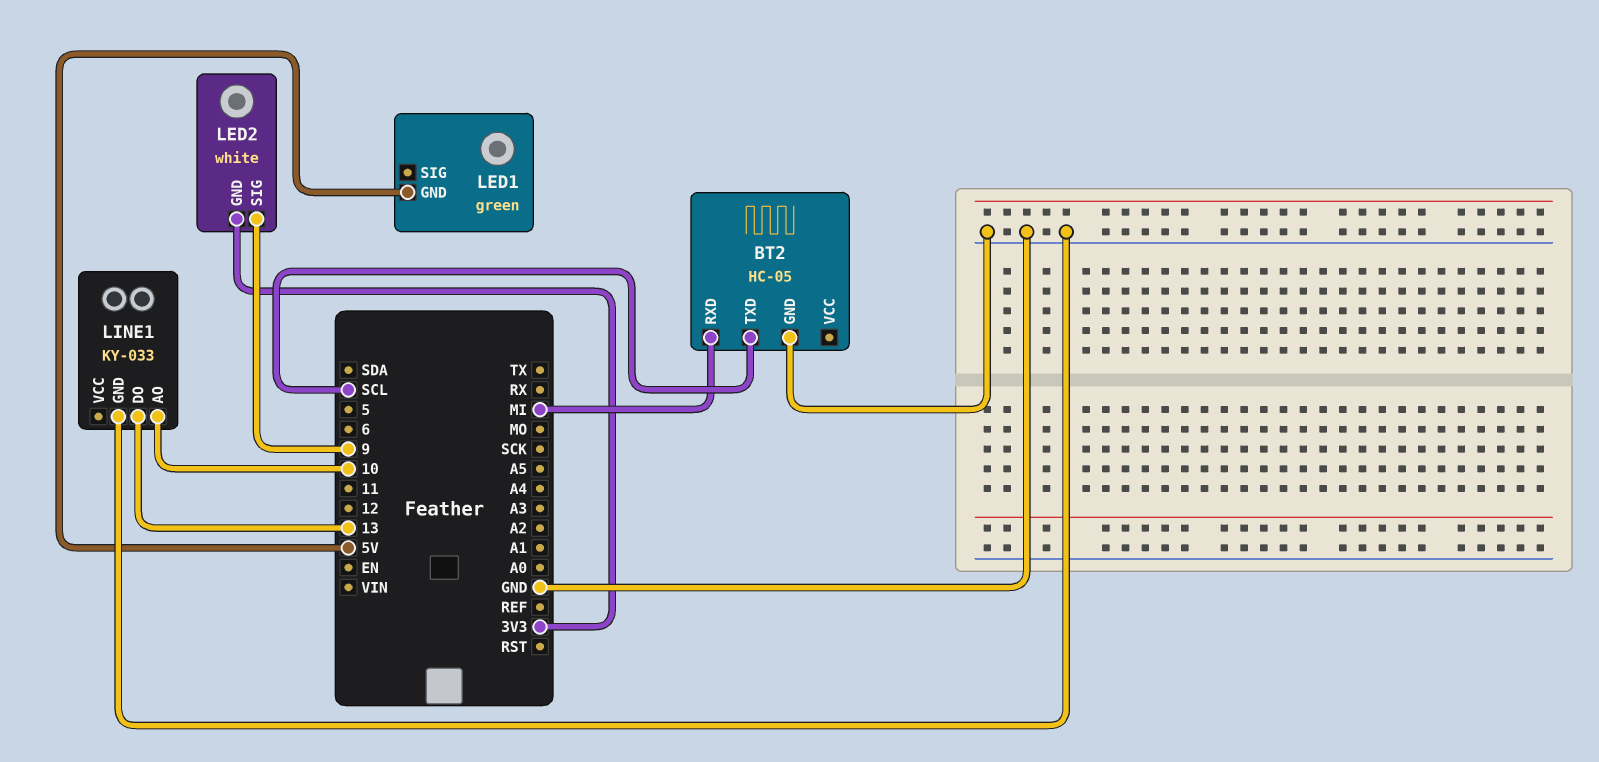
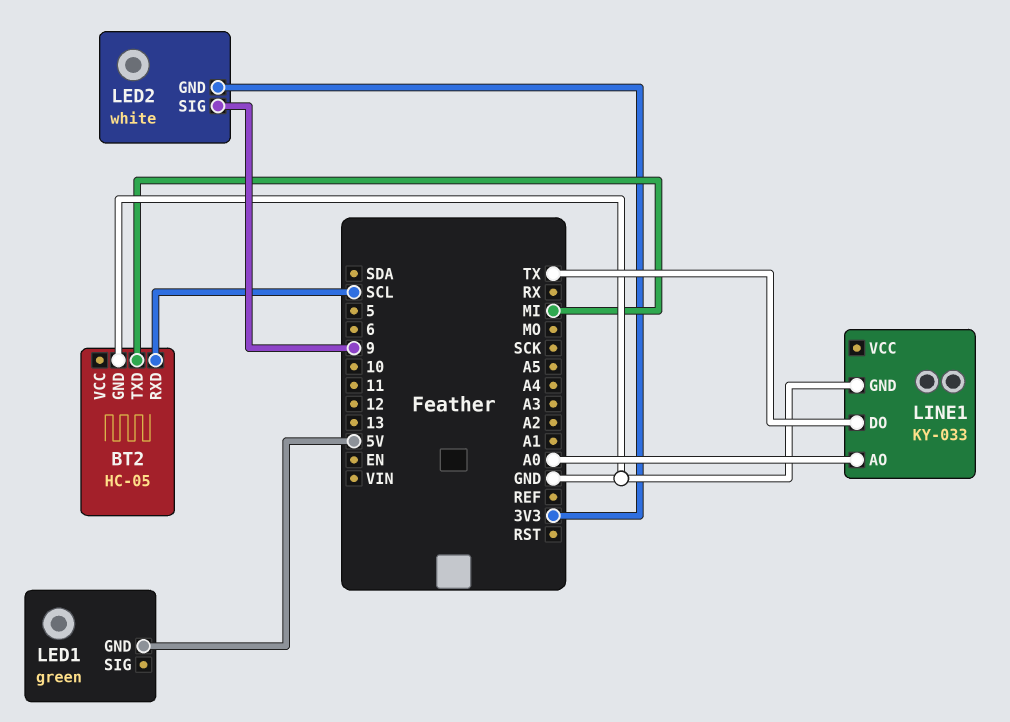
BT2 pin RXD: MI -> SCL
BT2 pin TXD: SCL -> MI
LINE1 pin AO: 10 -> A0
LINE1 pin DO: 13 -> TX

